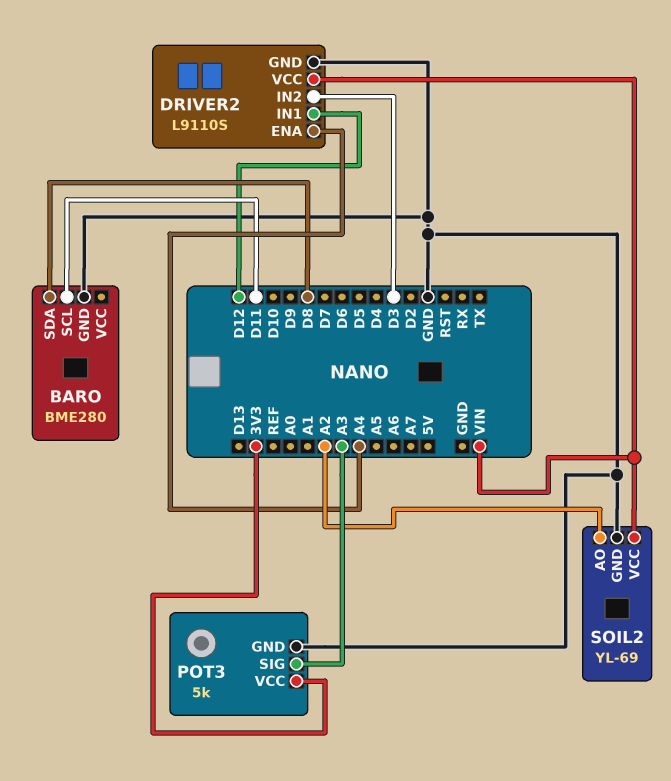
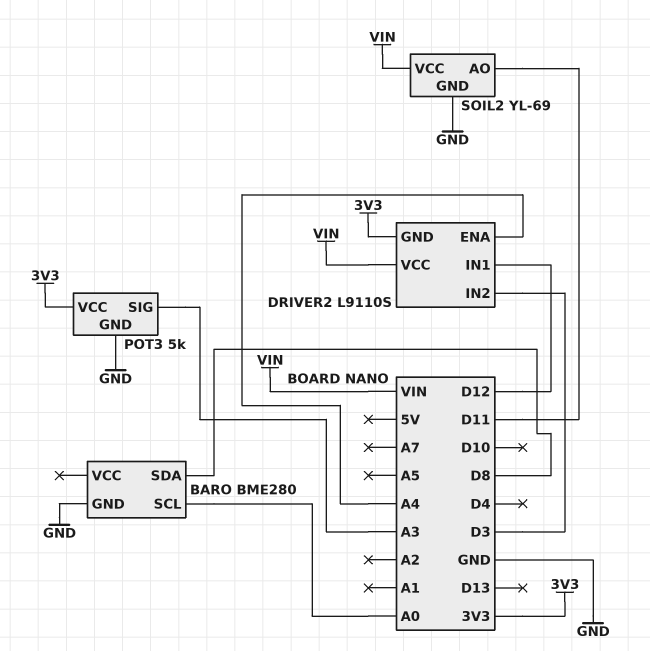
BARO pin SCL: D11 -> A0
DRIVER2 pin GND: GND -> 3V3
SOIL2 pin AO: A2 -> D11

